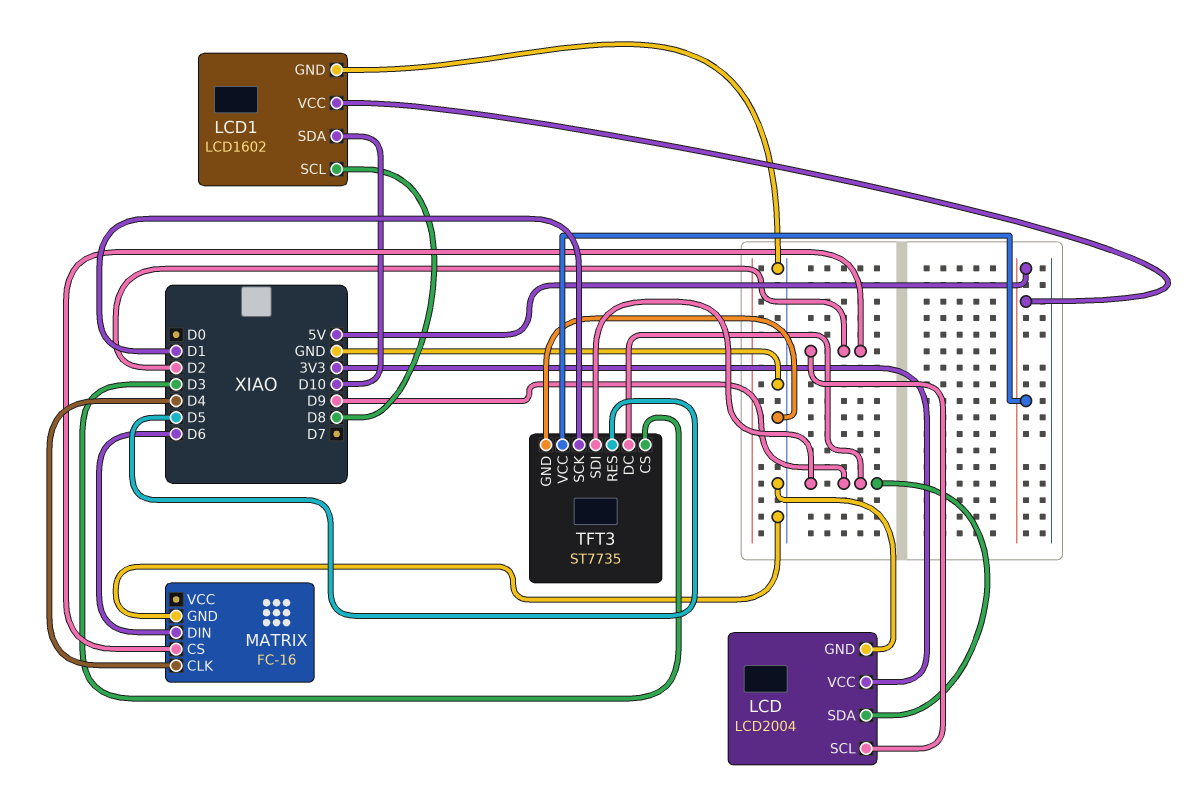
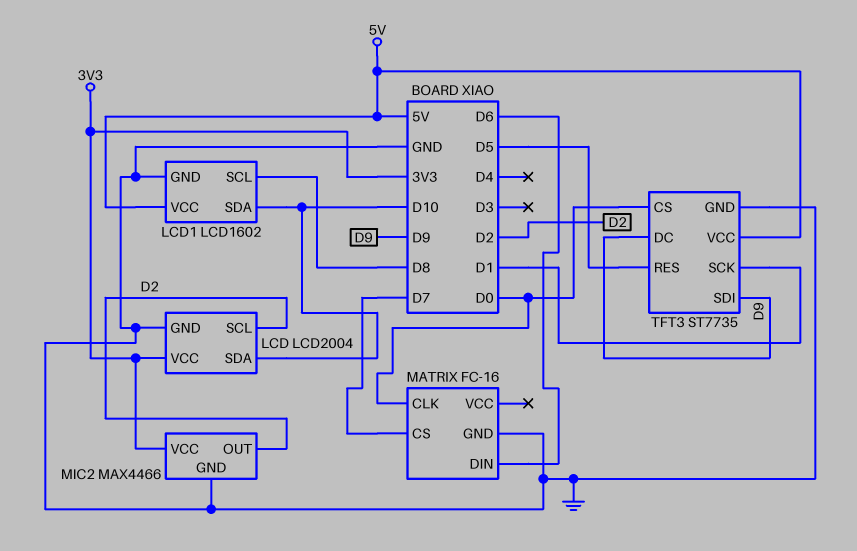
LCD pin SDA: D9 -> D10
MATRIX pin CLK: D4 -> D0
MATRIX pin CS: D2 -> D7
MIC2: none -> MAX4466
MIC2 pin GND: none -> GND
MIC2 pin OUT: none -> D2
MIC2 pin VCC: none -> 3V3
TFT3 pin CS: D3 -> D0

